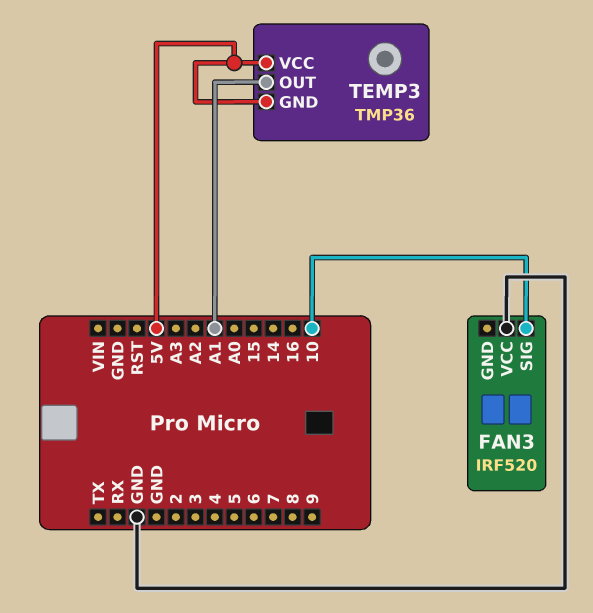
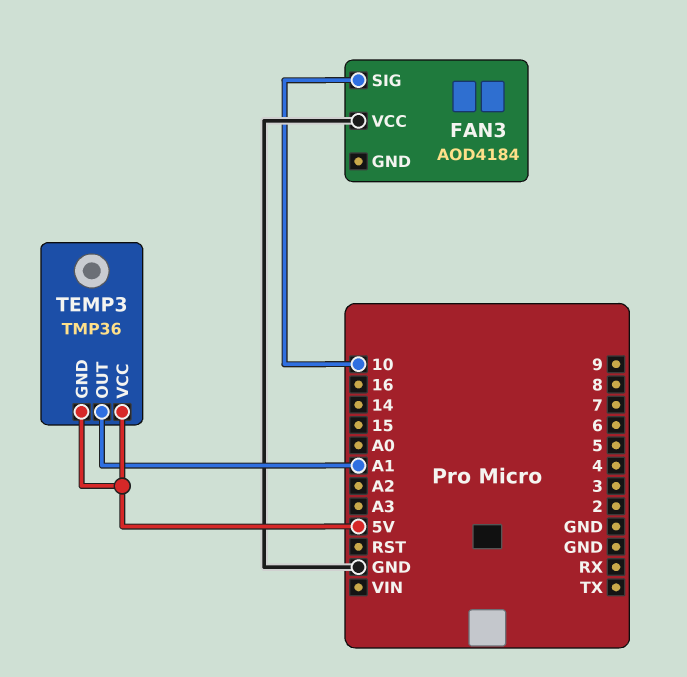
FAN3: IRF520 -> AOD4184

